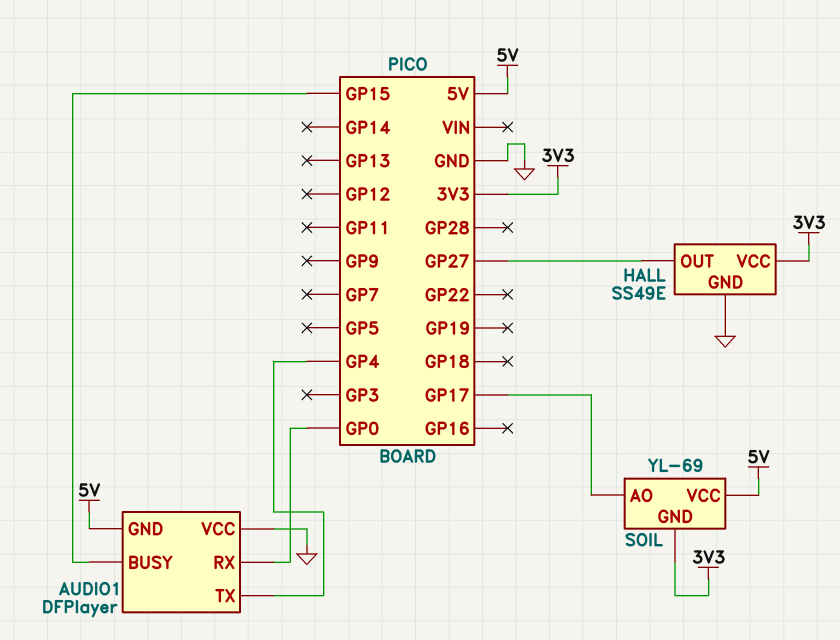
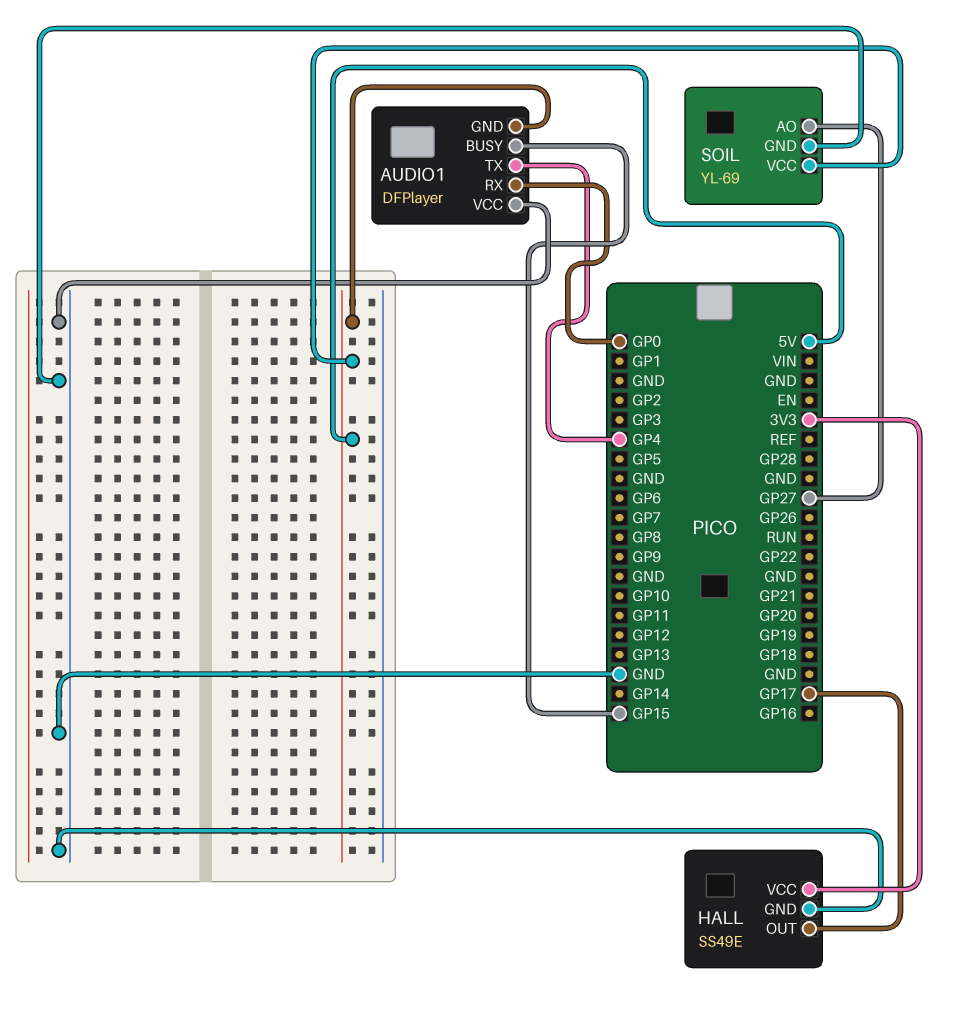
HALL pin OUT: GP27 -> GP17
SOIL pin AO: GP17 -> GP27
SOIL pin GND: 3V3 -> GND

